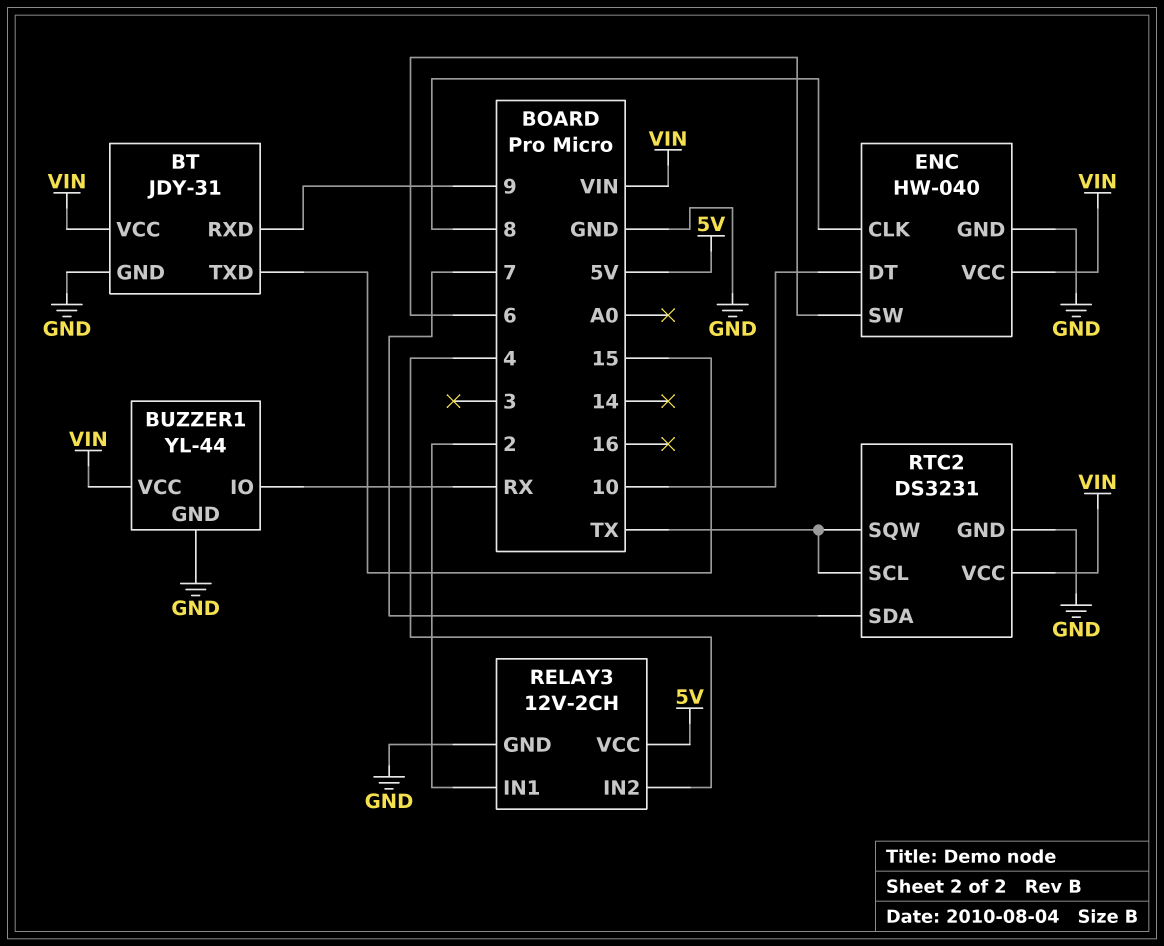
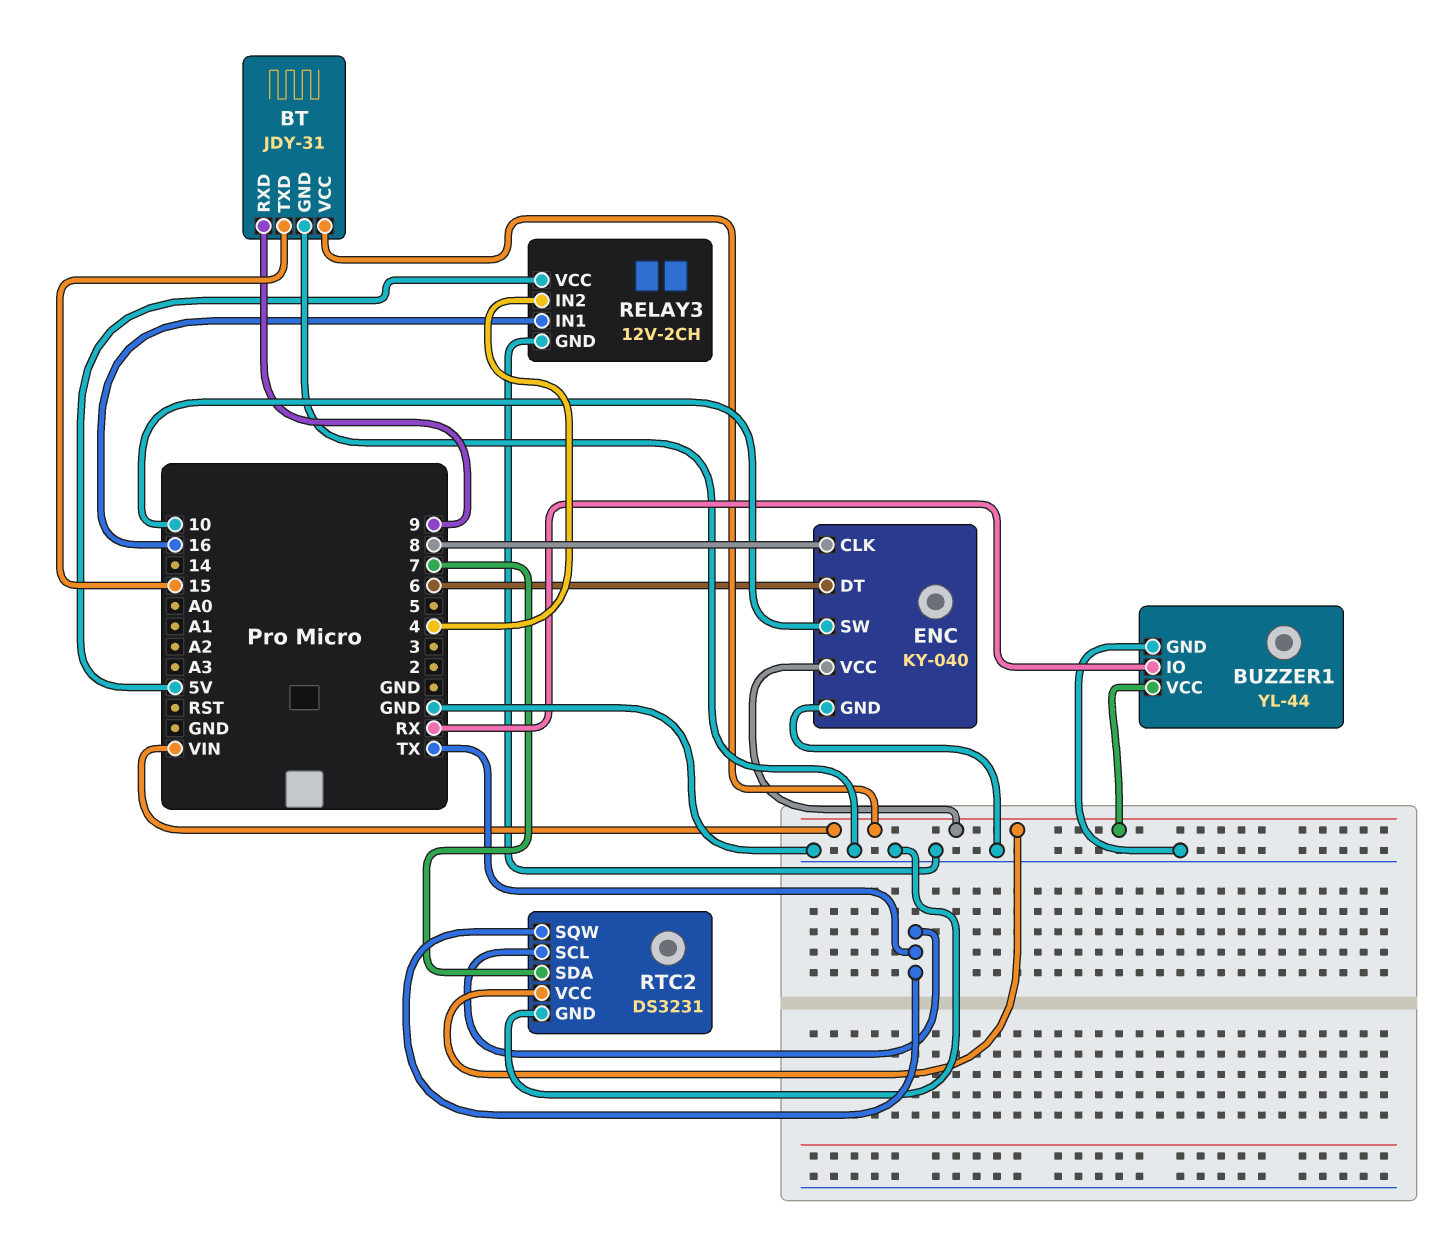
ENC: HW-040 -> KY-040
ENC pin DT: 10 -> 6
ENC pin SW: 6 -> 10
RELAY3 pin IN1: 2 -> 16

